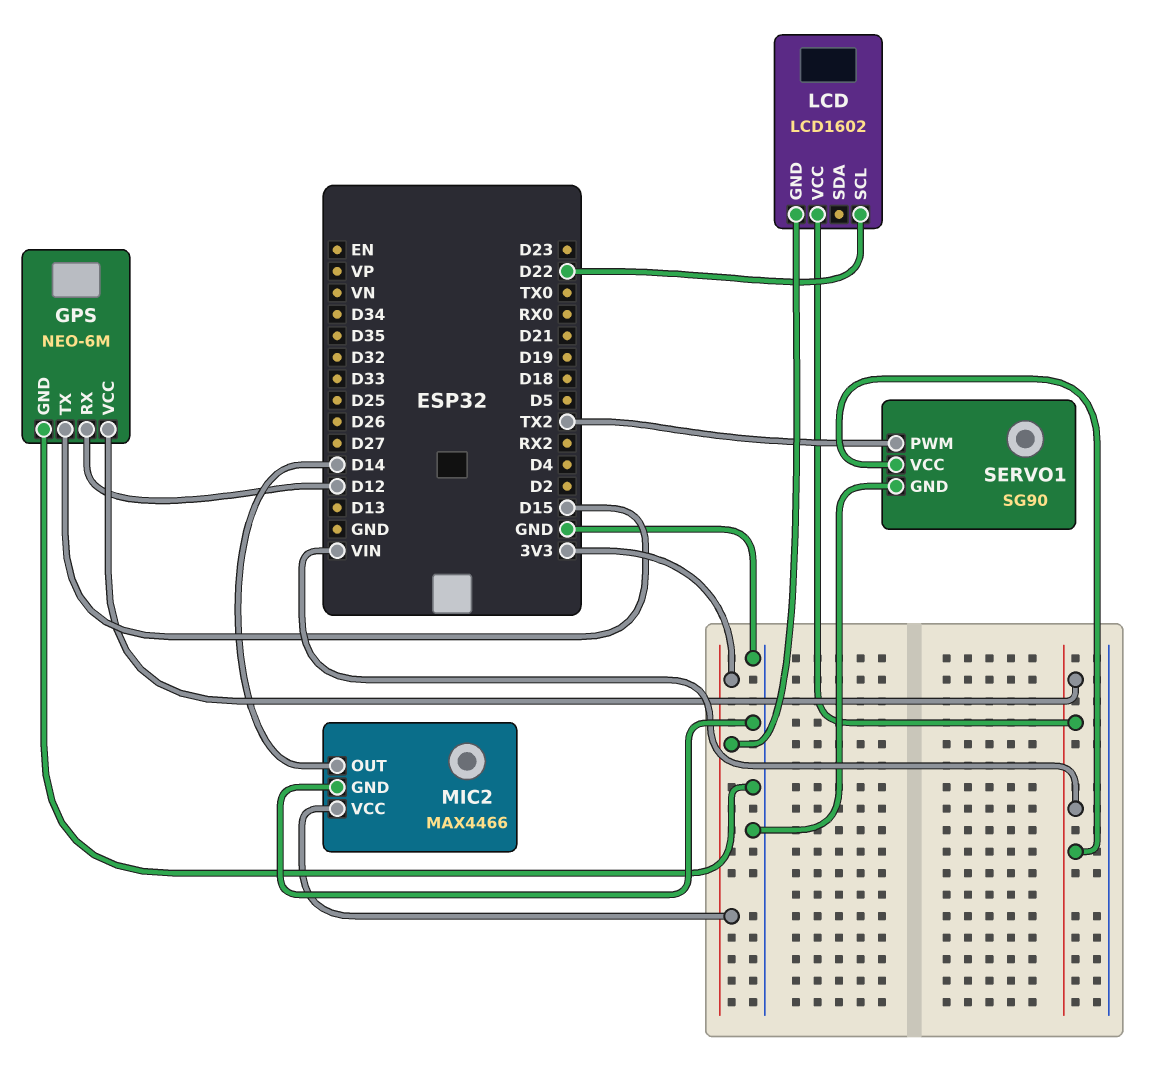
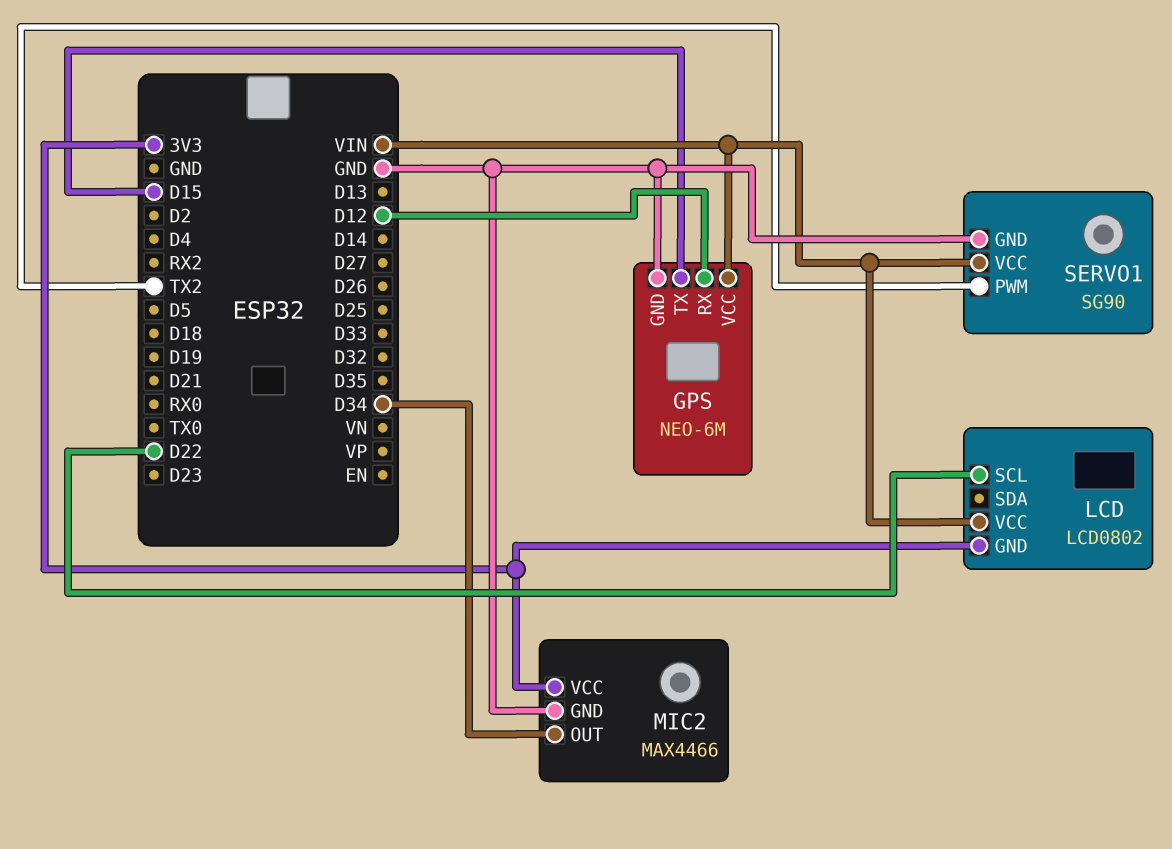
LCD: LCD1602 -> LCD0802
MIC2 pin OUT: D14 -> D34

